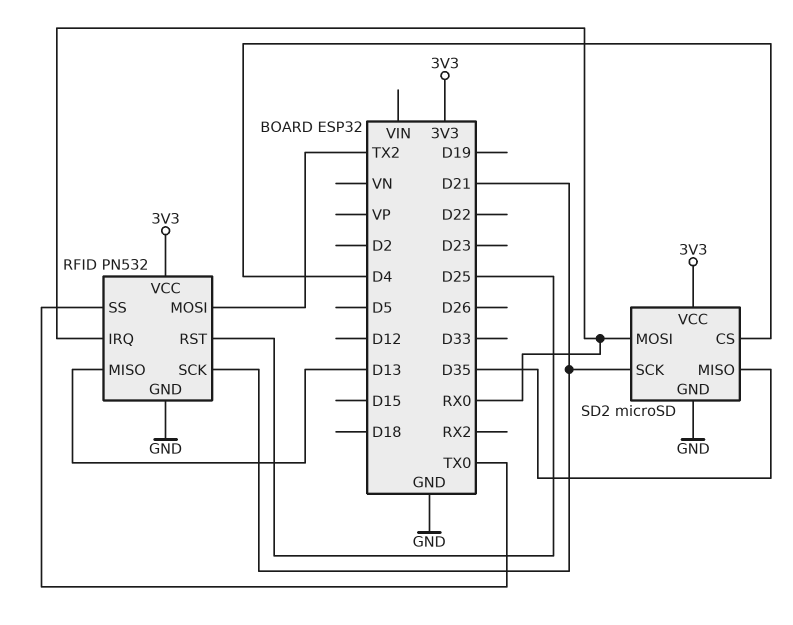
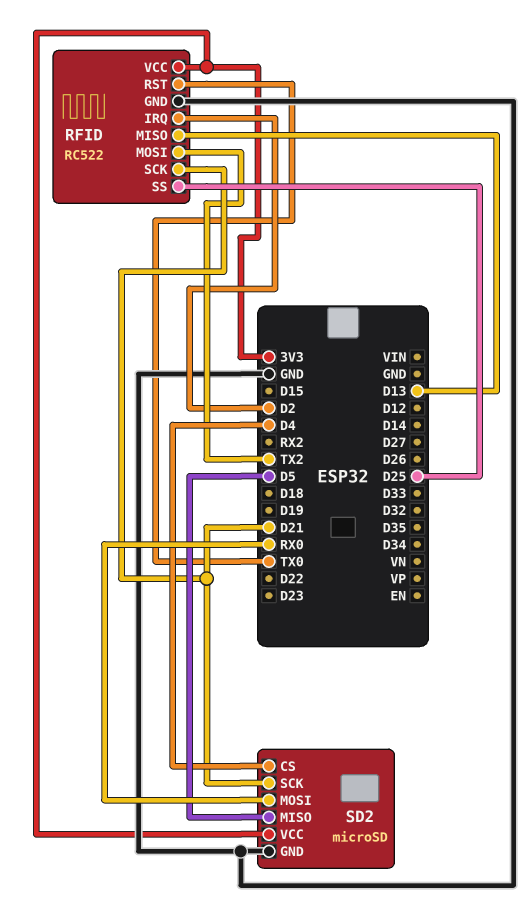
RFID: PN532 -> RC522
RFID pin IRQ: RX0 -> D2
RFID pin RST: D25 -> TX0
RFID pin SS: TX0 -> D25
SD2 pin MISO: D35 -> D5

